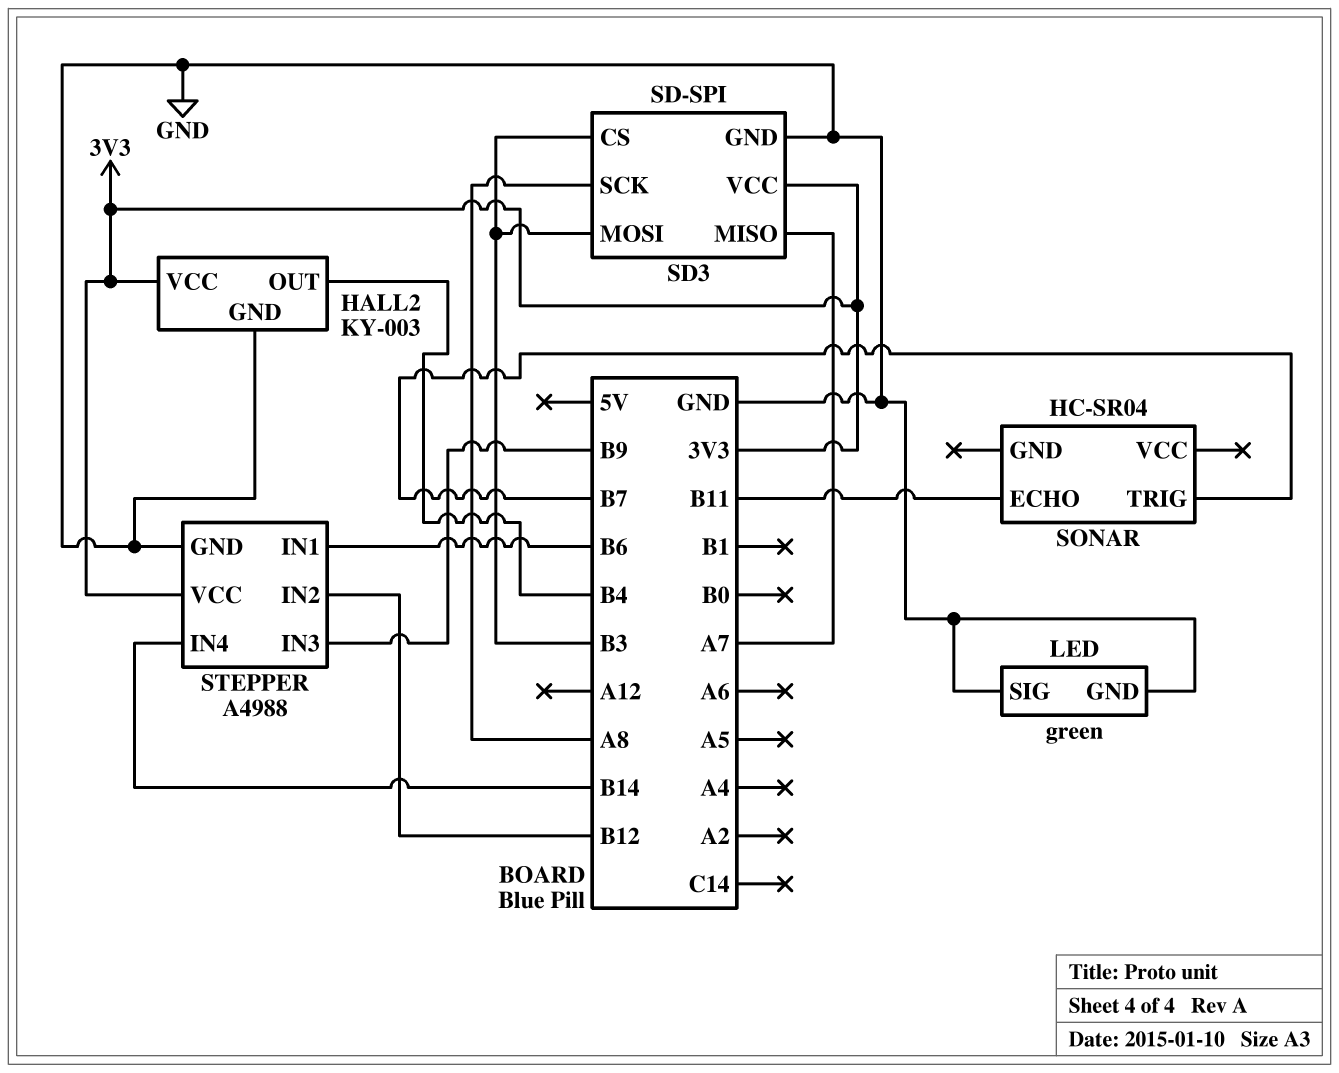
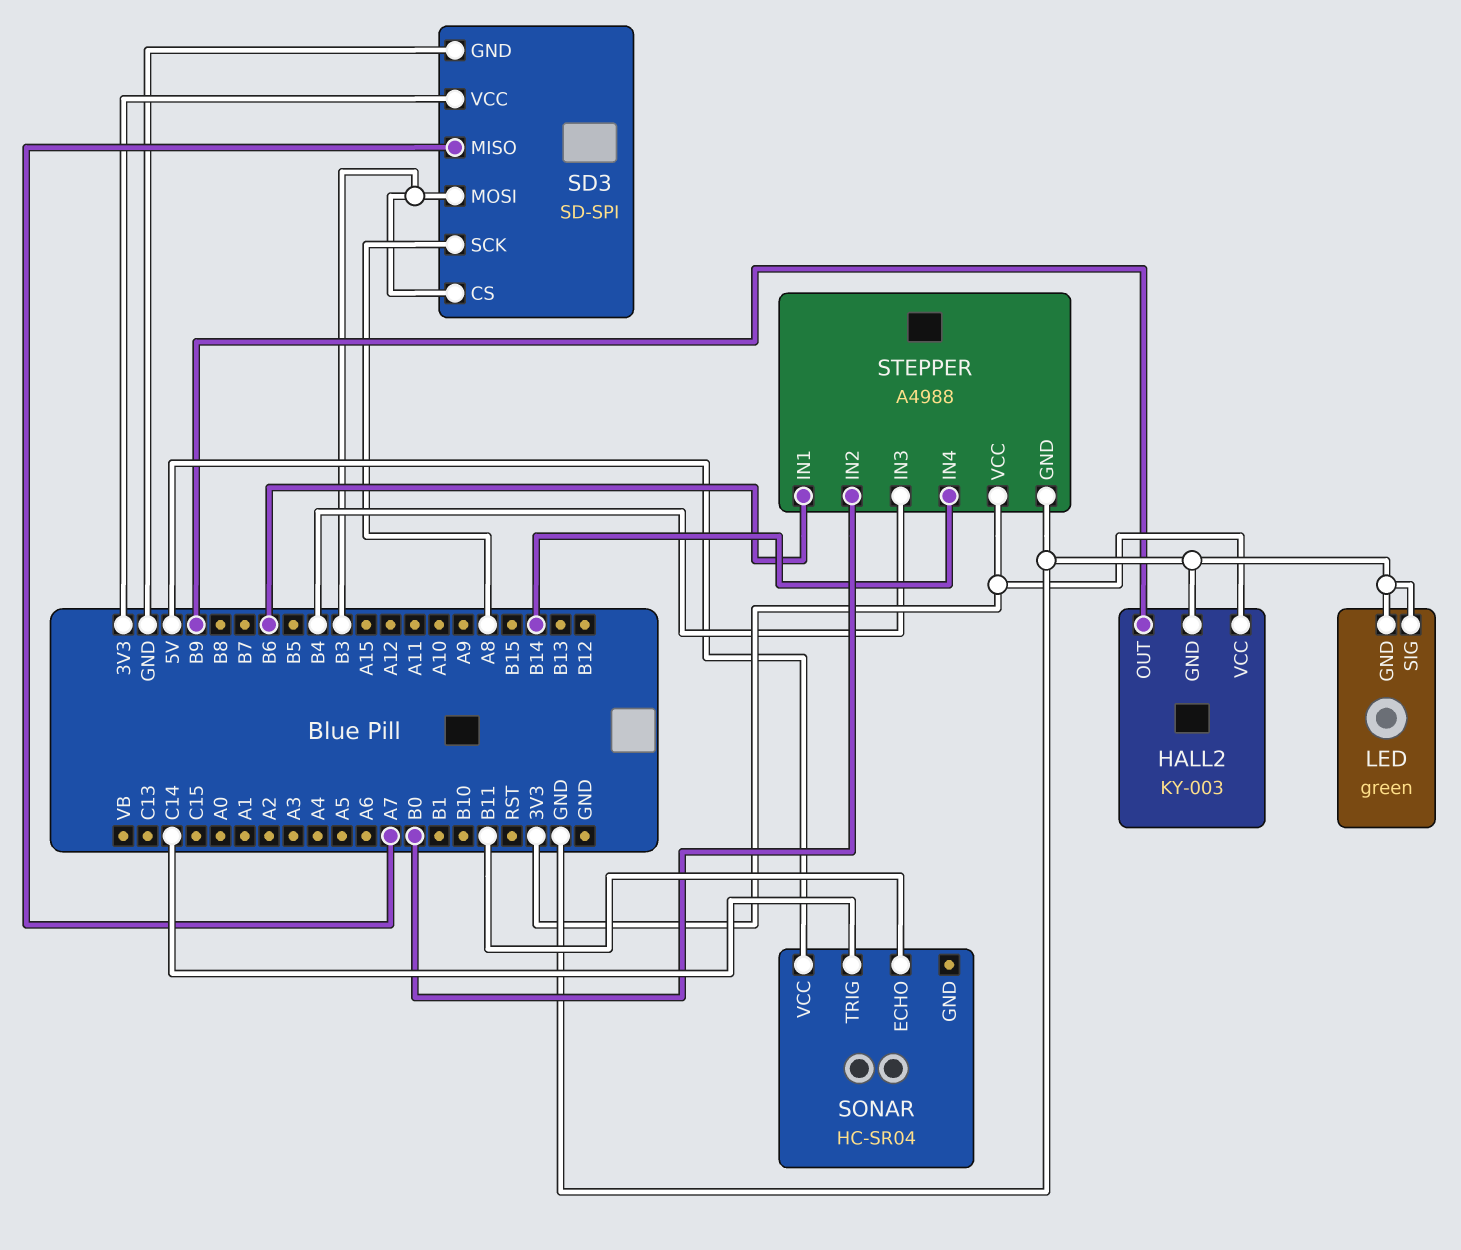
HALL2 pin OUT: B4 -> B9
SONAR pin TRIG: B7 -> C14
SONAR pin VCC: none -> 5V
STEPPER pin IN2: B12 -> B0
STEPPER pin IN3: B9 -> B4

